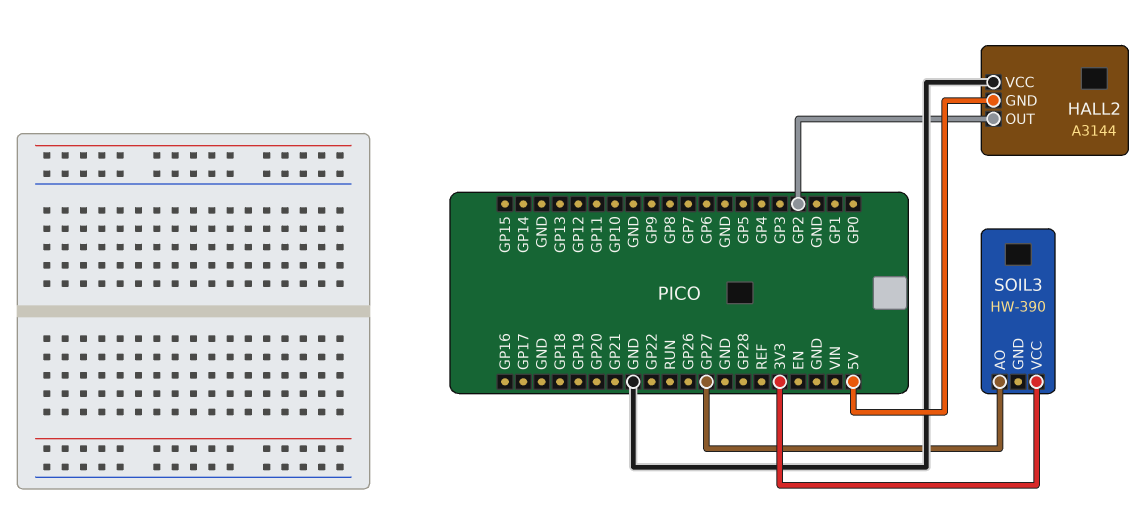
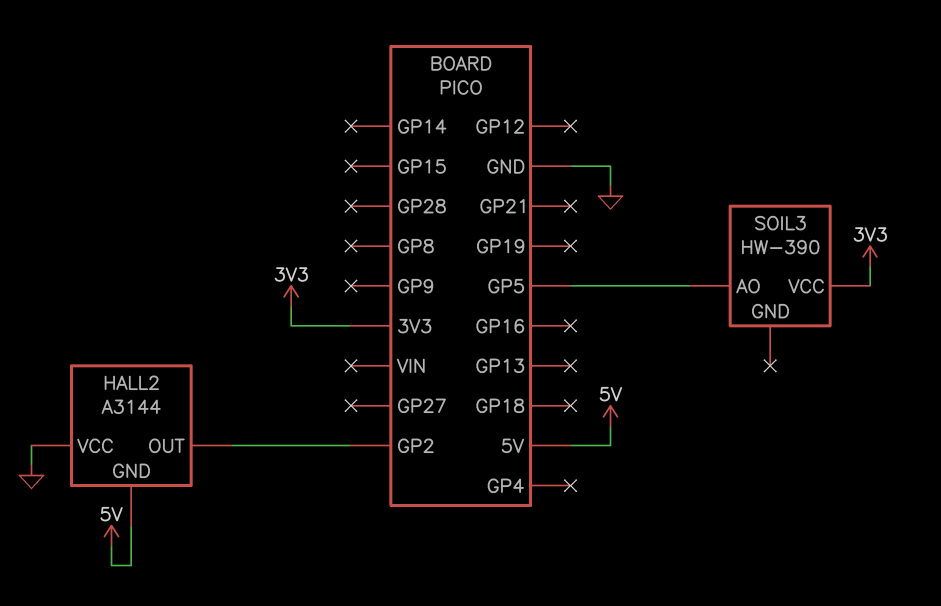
SOIL3 pin AO: GP27 -> GP5

